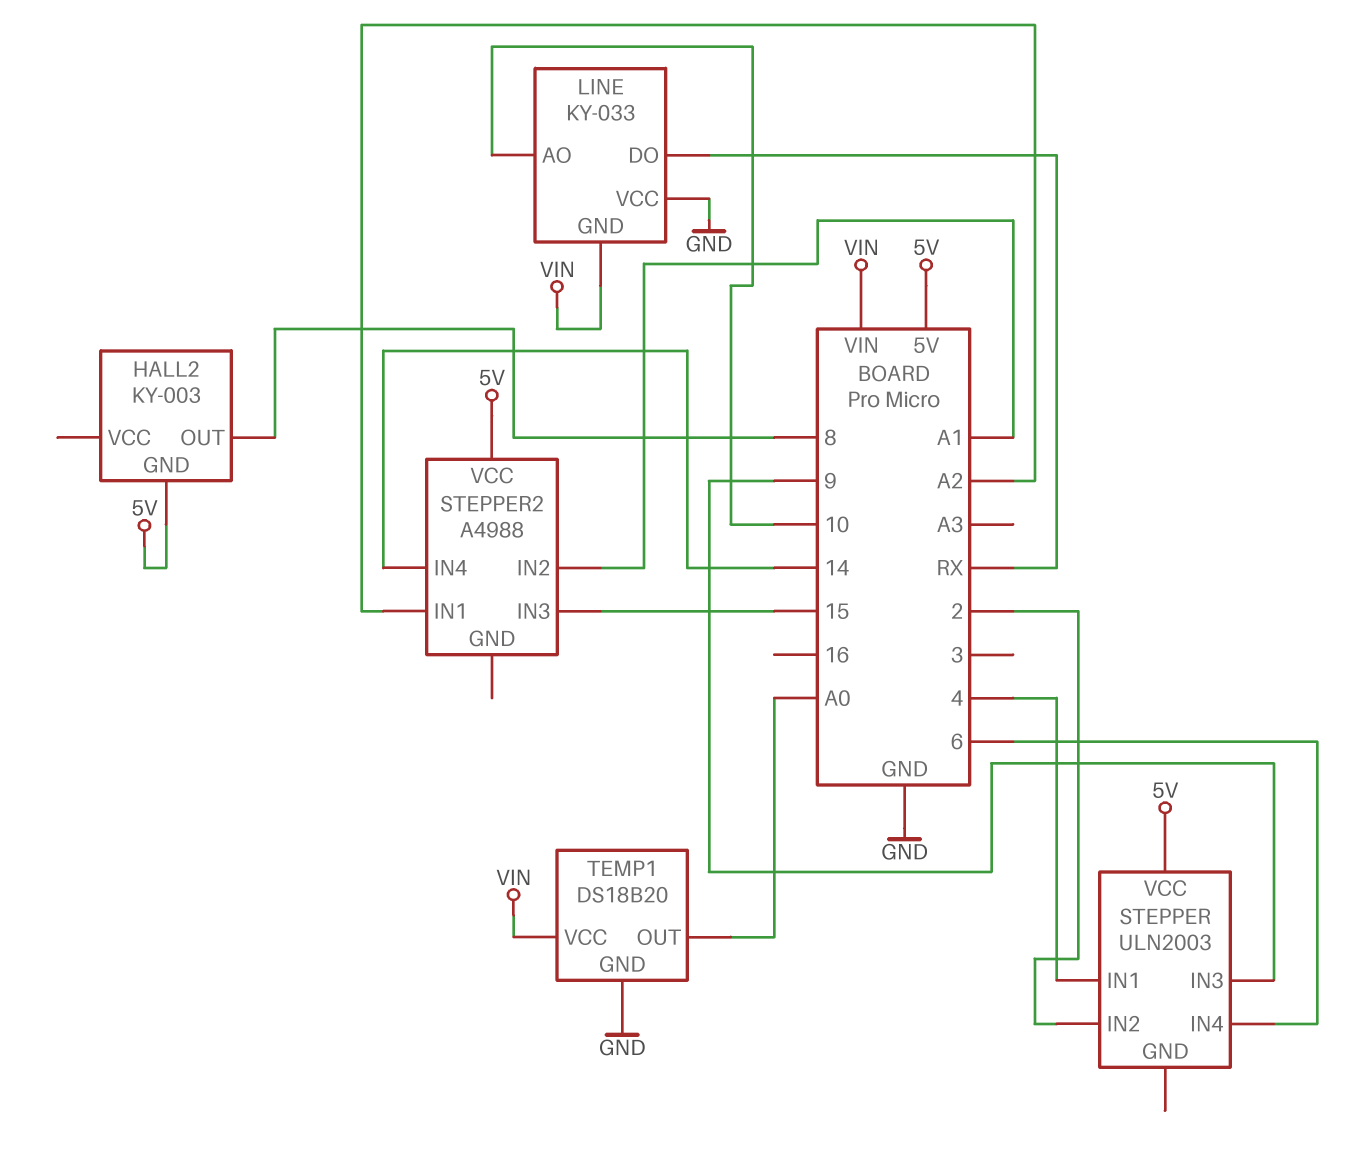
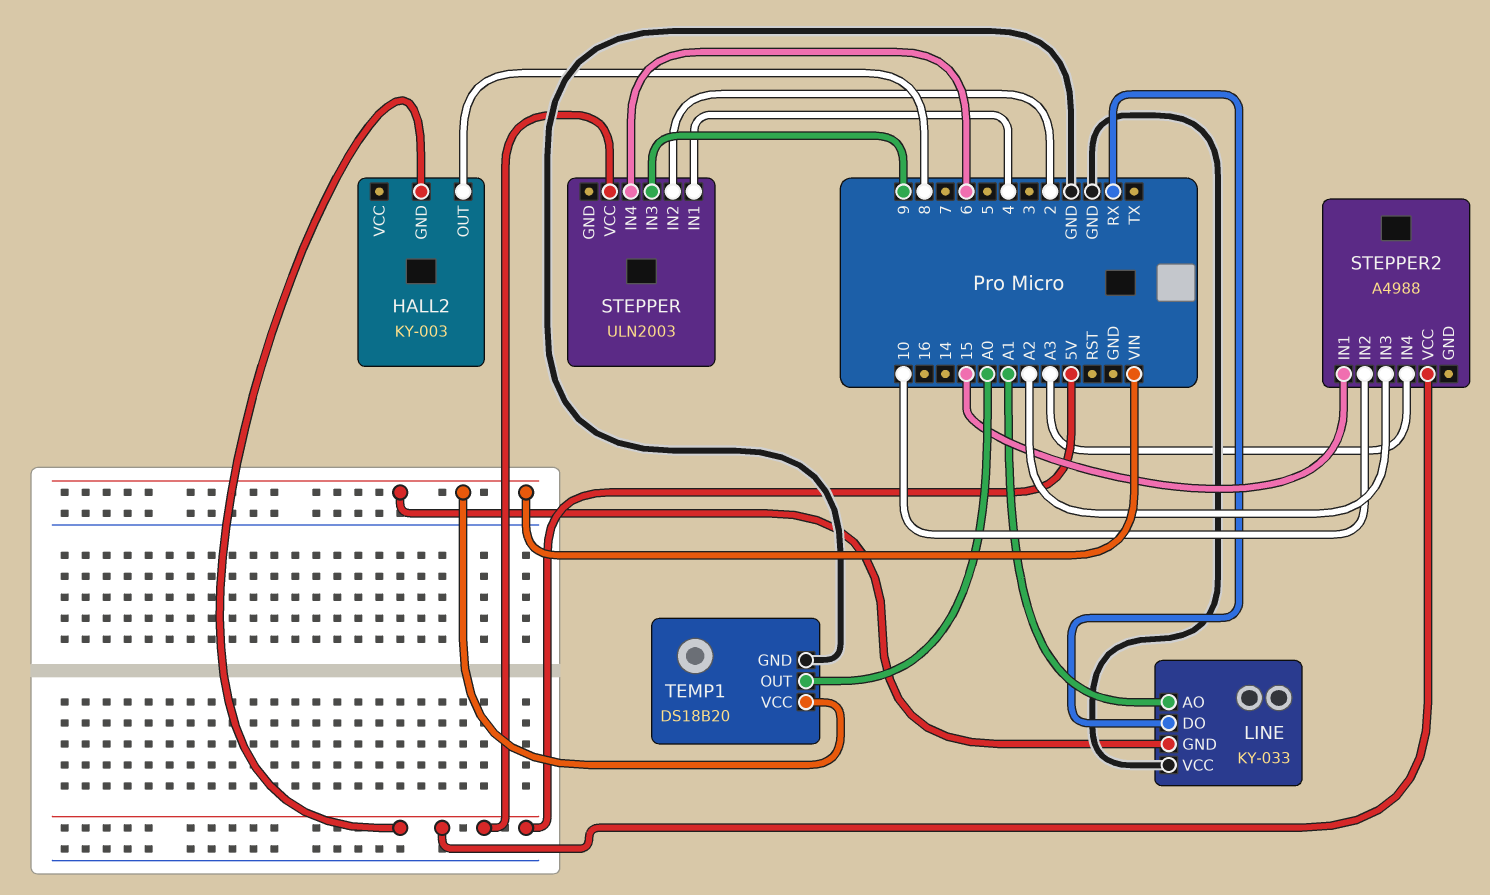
LINE pin AO: 10 -> A1
STEPPER2 pin IN1: A2 -> 15
STEPPER2 pin IN2: A1 -> 10
STEPPER2 pin IN3: 15 -> A2
STEPPER2 pin IN4: 14 -> A3

